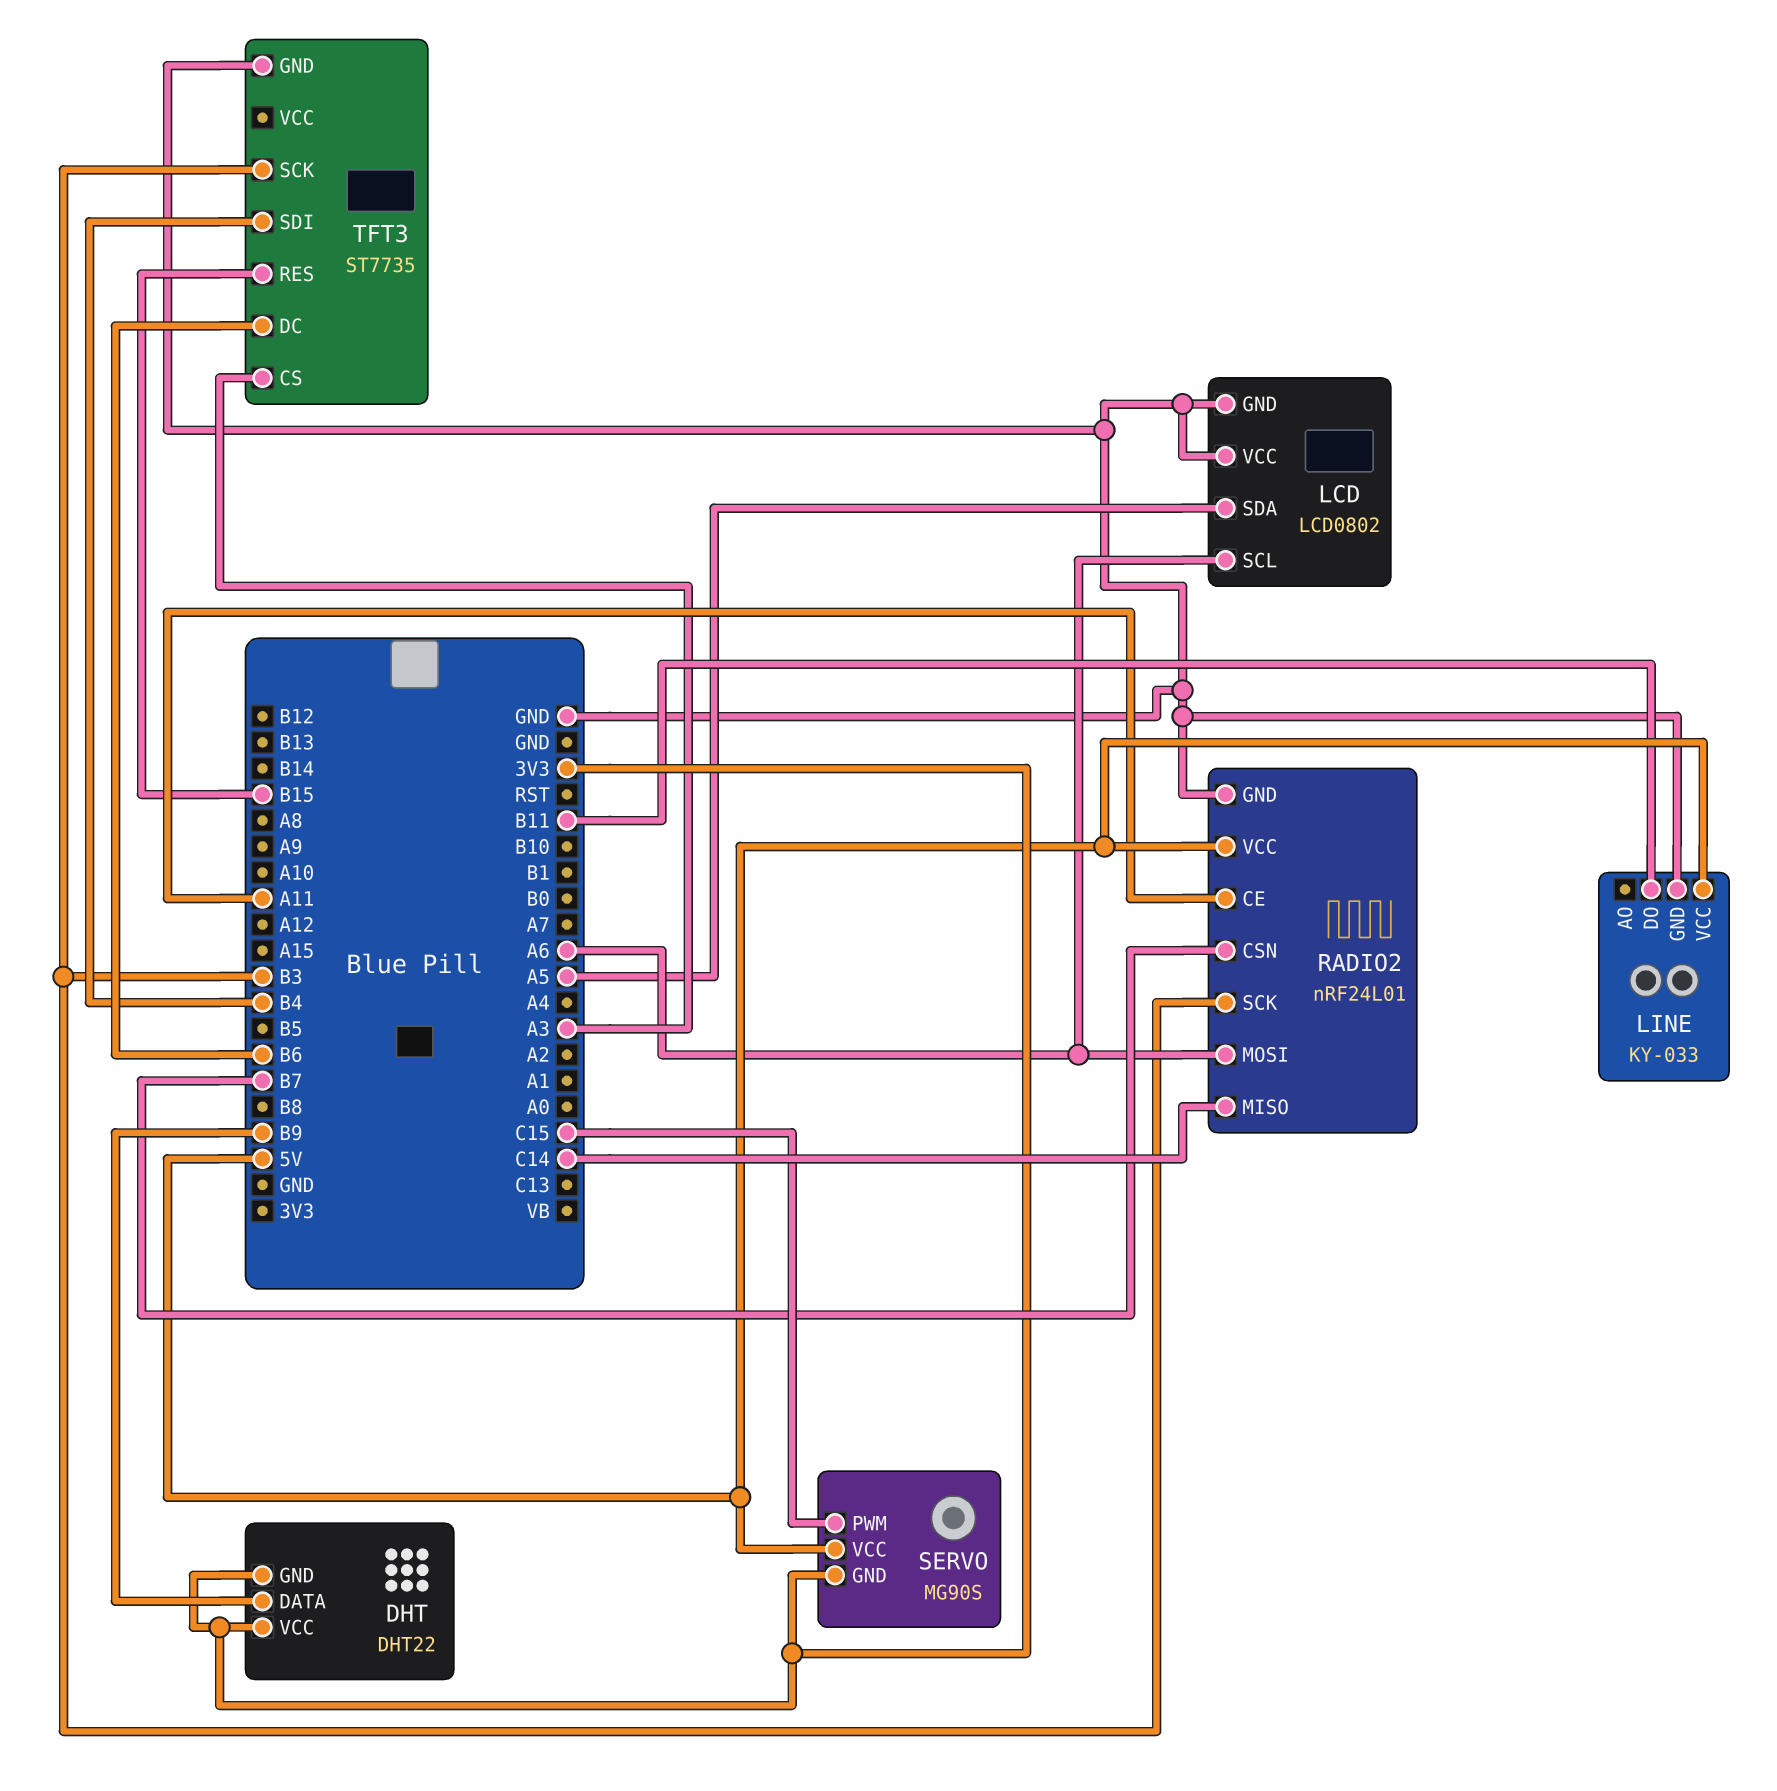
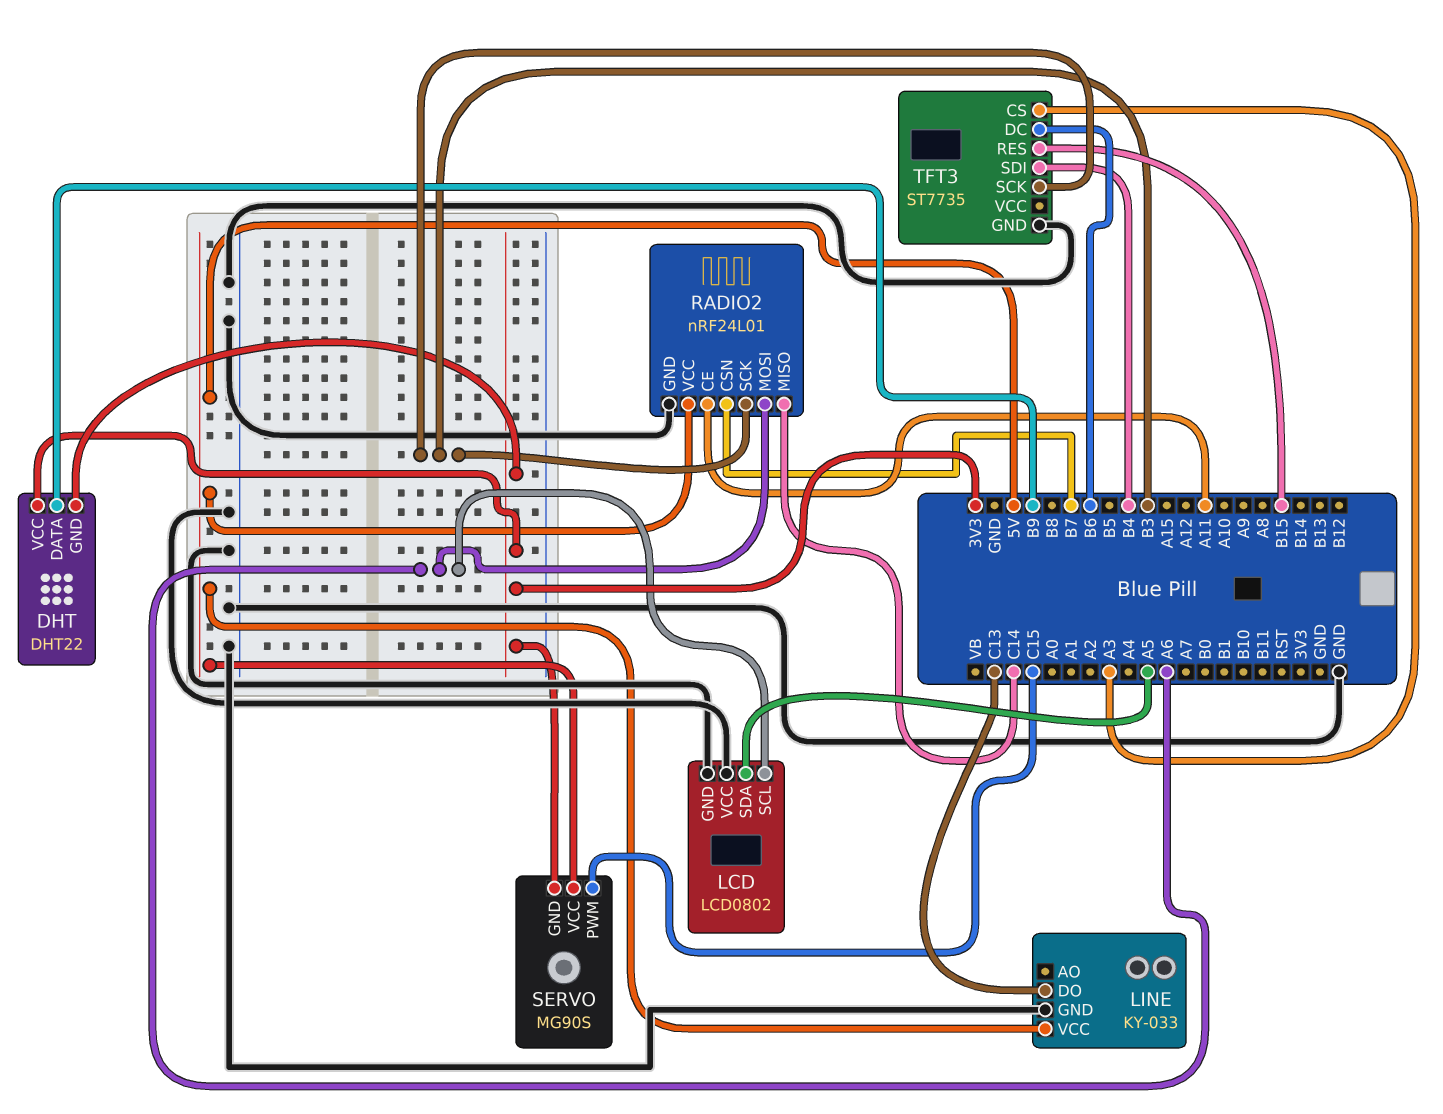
LINE pin DO: B11 -> C13

